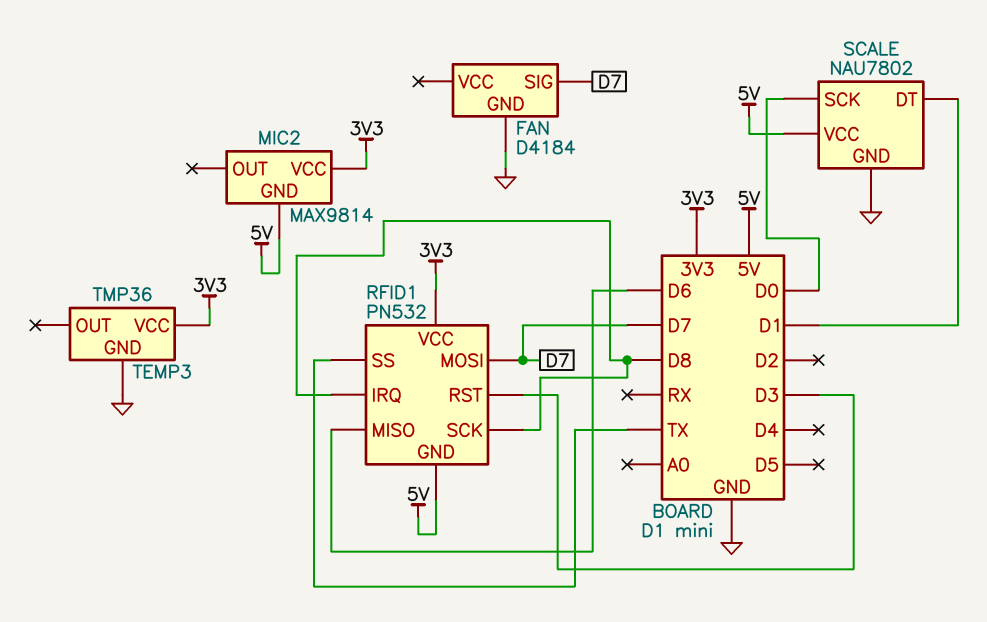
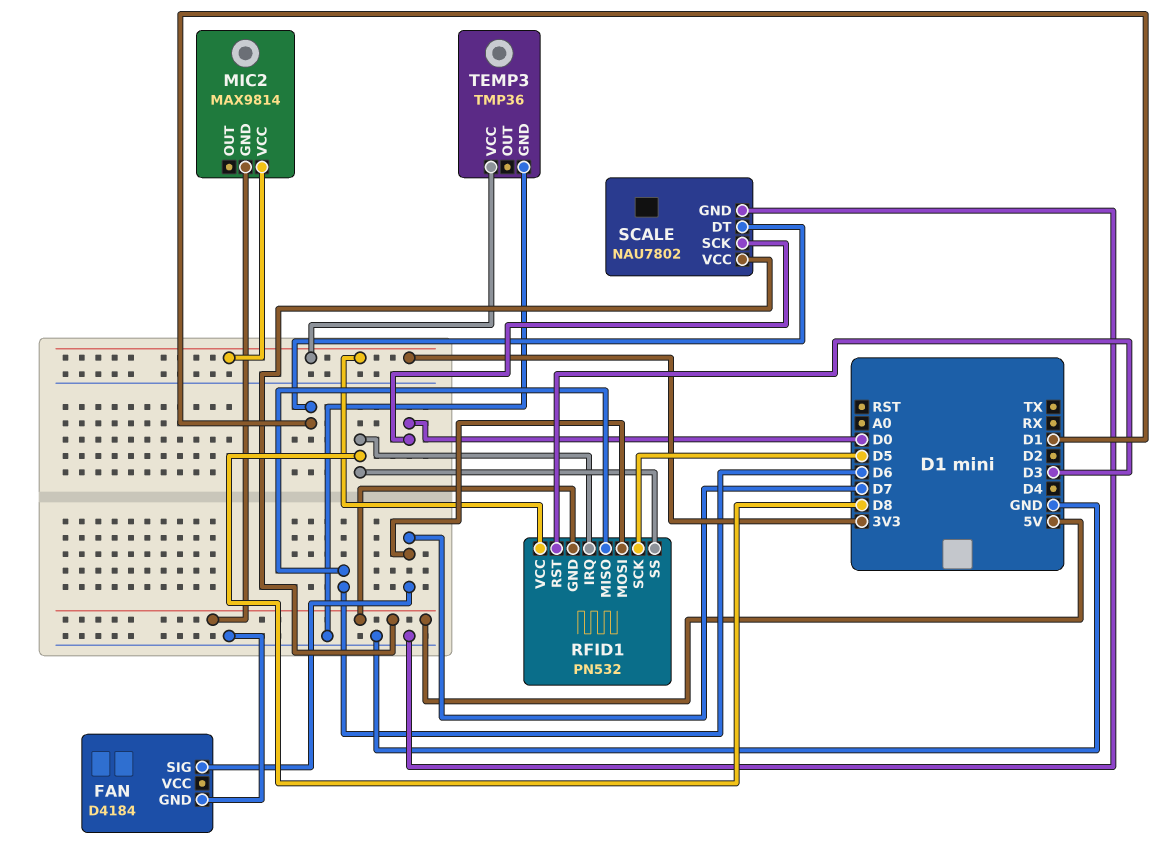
RFID1 pin SCK: D8 -> D5
RFID1 pin SS: TX -> D8

